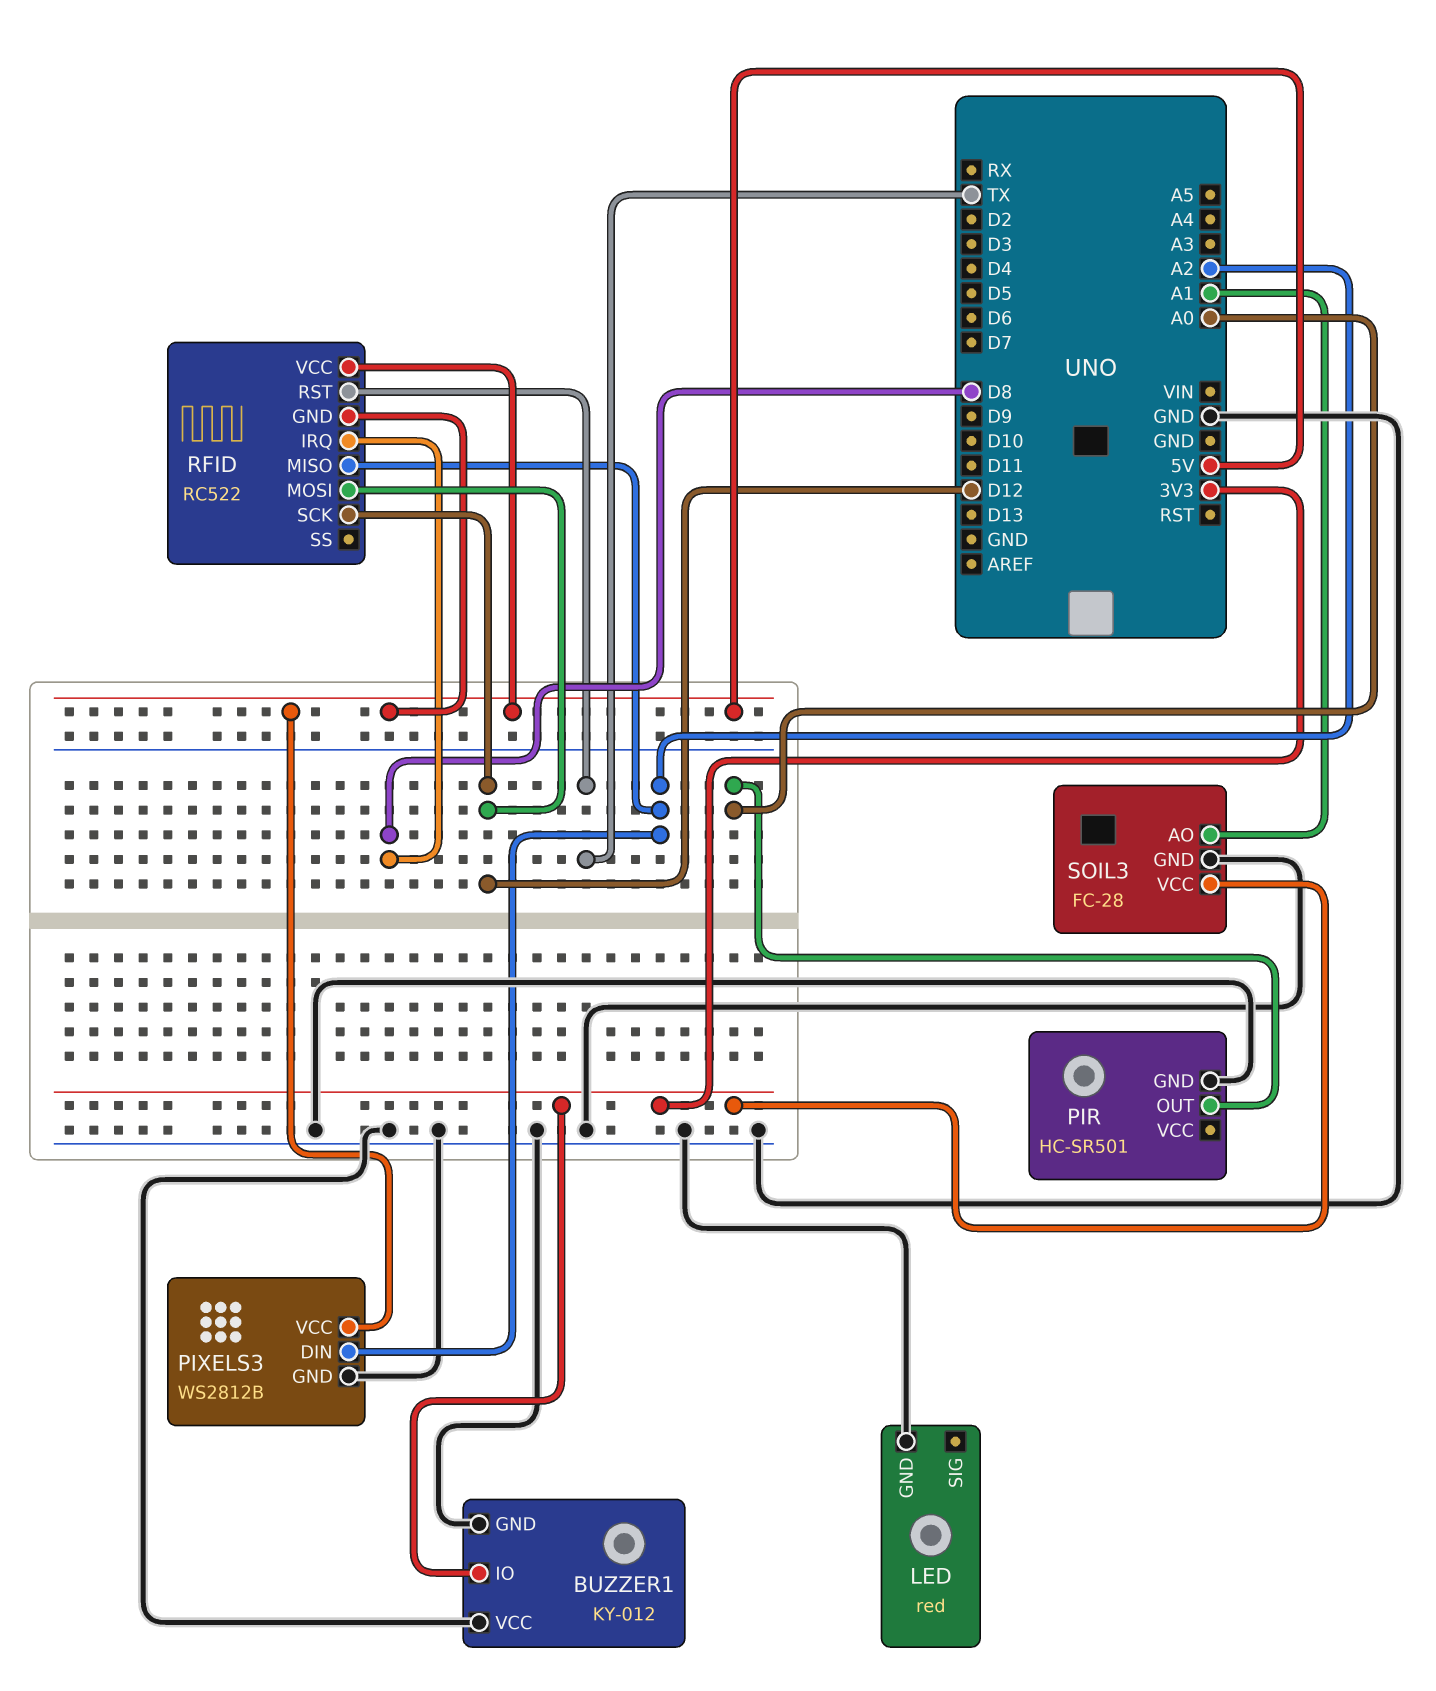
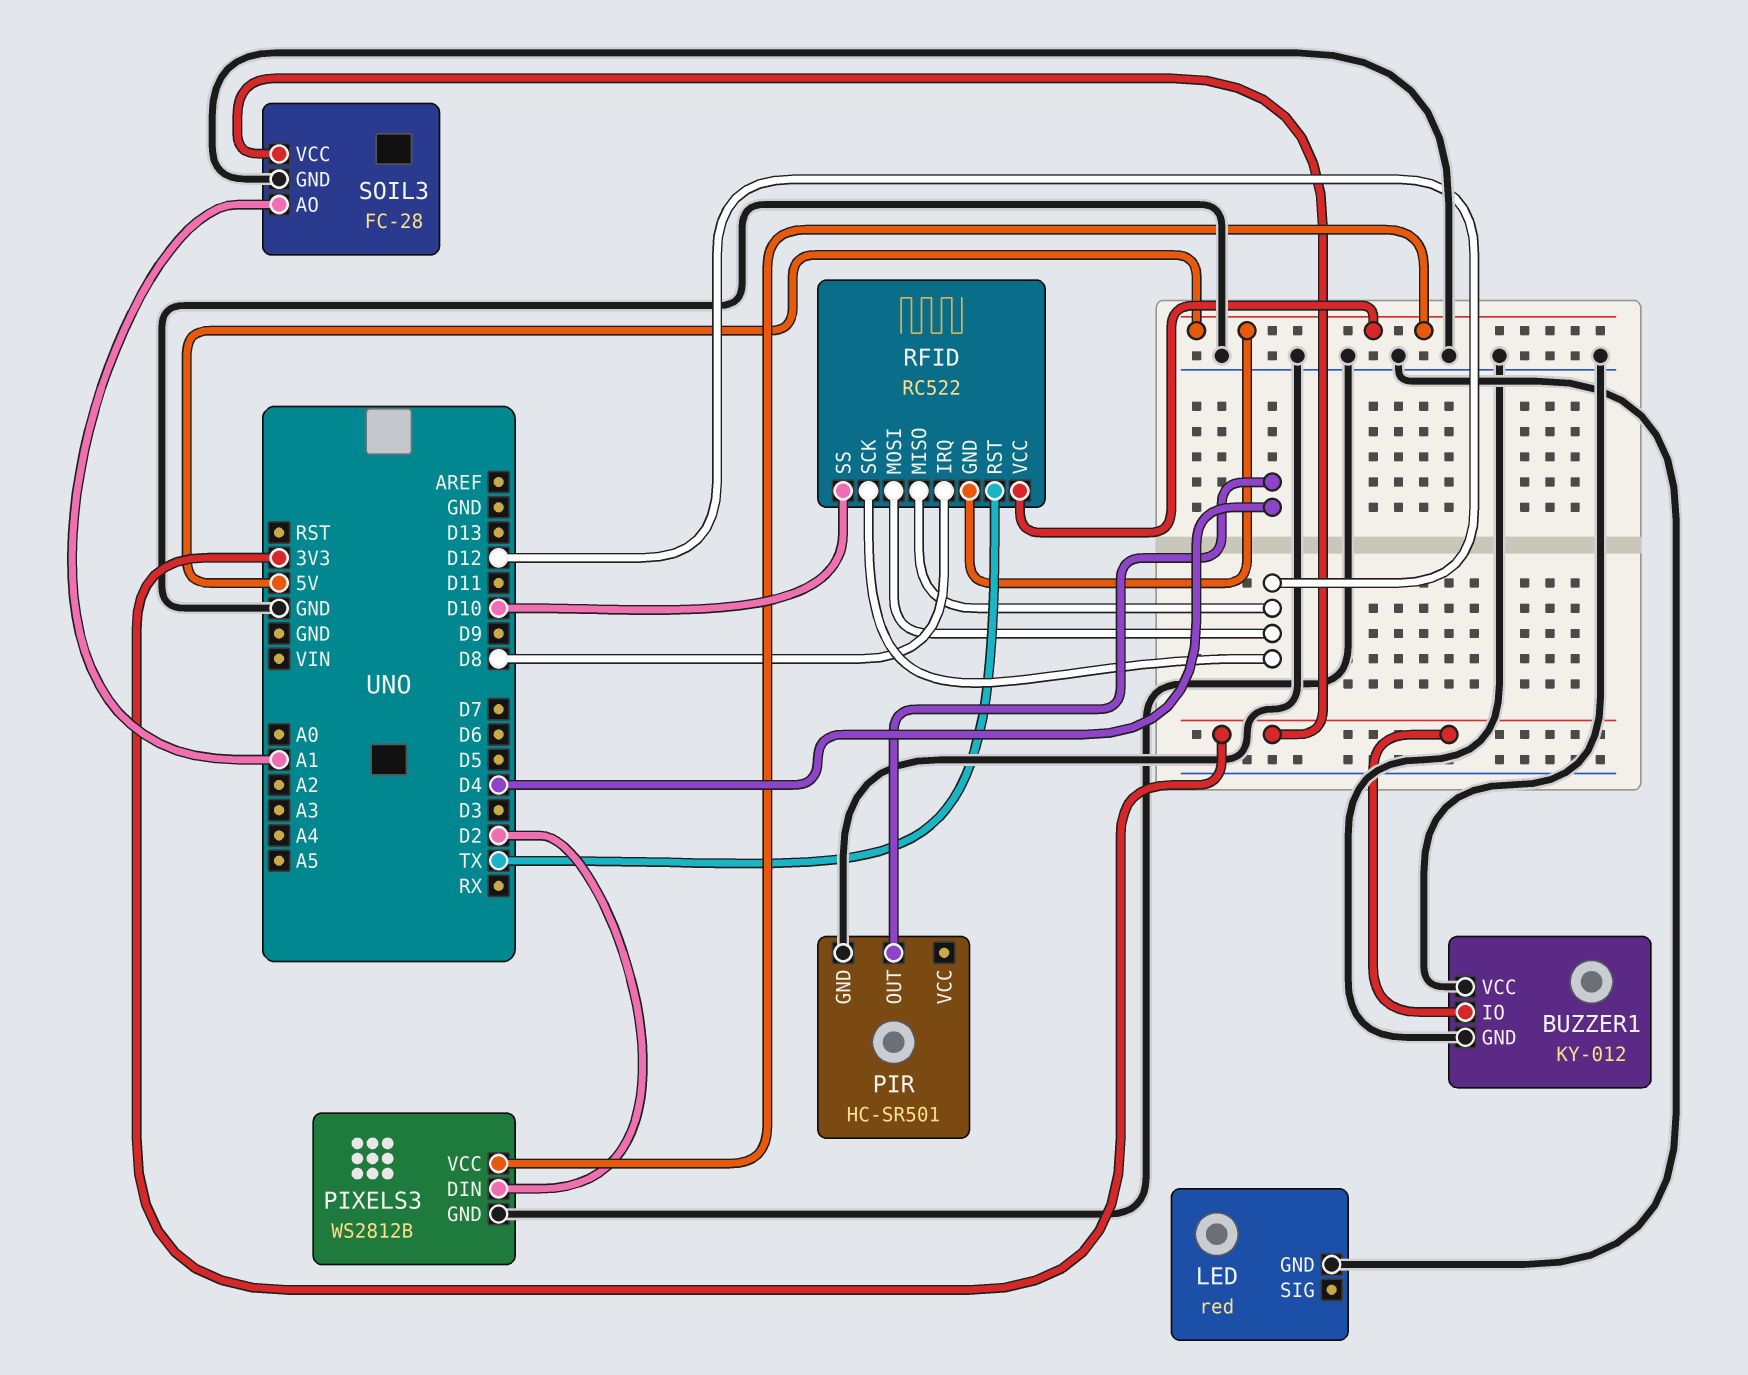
PIR pin OUT: A0 -> D4
PIXELS3 pin DIN: A2 -> D2
RFID pin MISO: A2 -> D12
RFID pin SS: none -> D10

